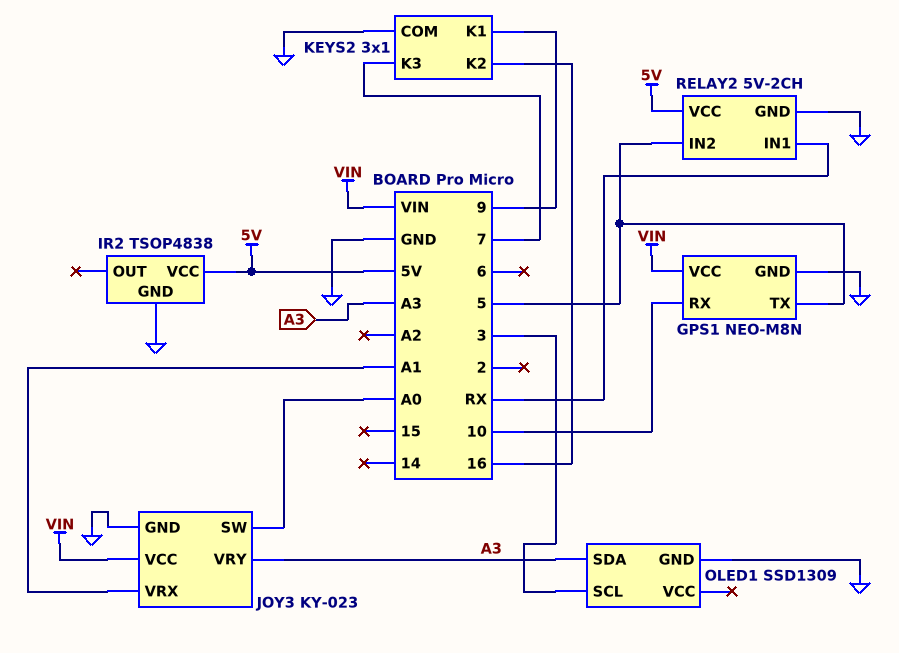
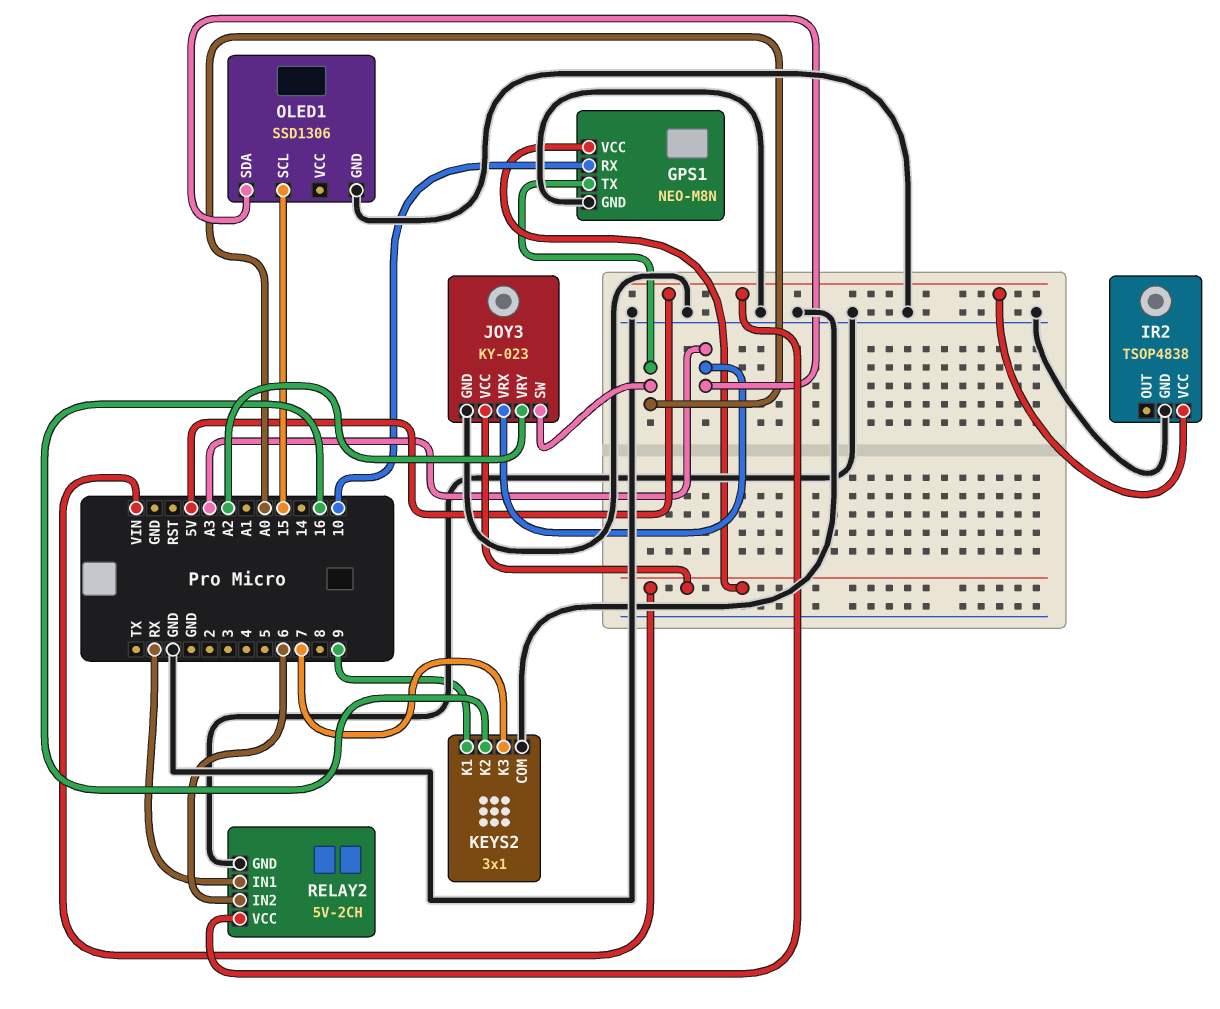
GPS1 pin TX: 5 -> A0
JOY3 pin VRX: A1 -> A3
JOY3 pin VRY: A3 -> A2
OLED1: SSD1309 -> SSD1306
OLED1 pin SCL: 3 -> 15
RELAY2 pin IN2: 5 -> 6

